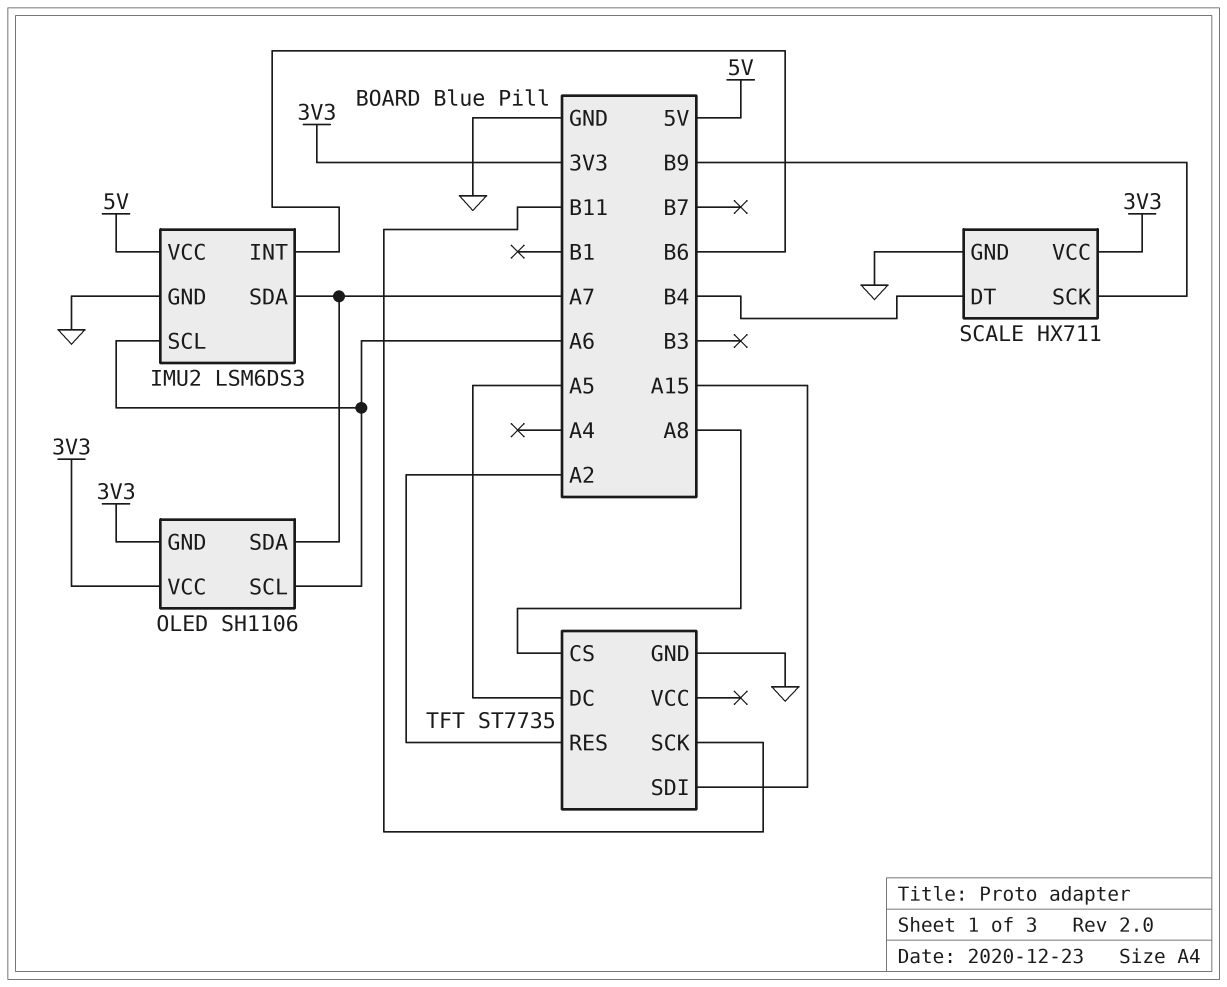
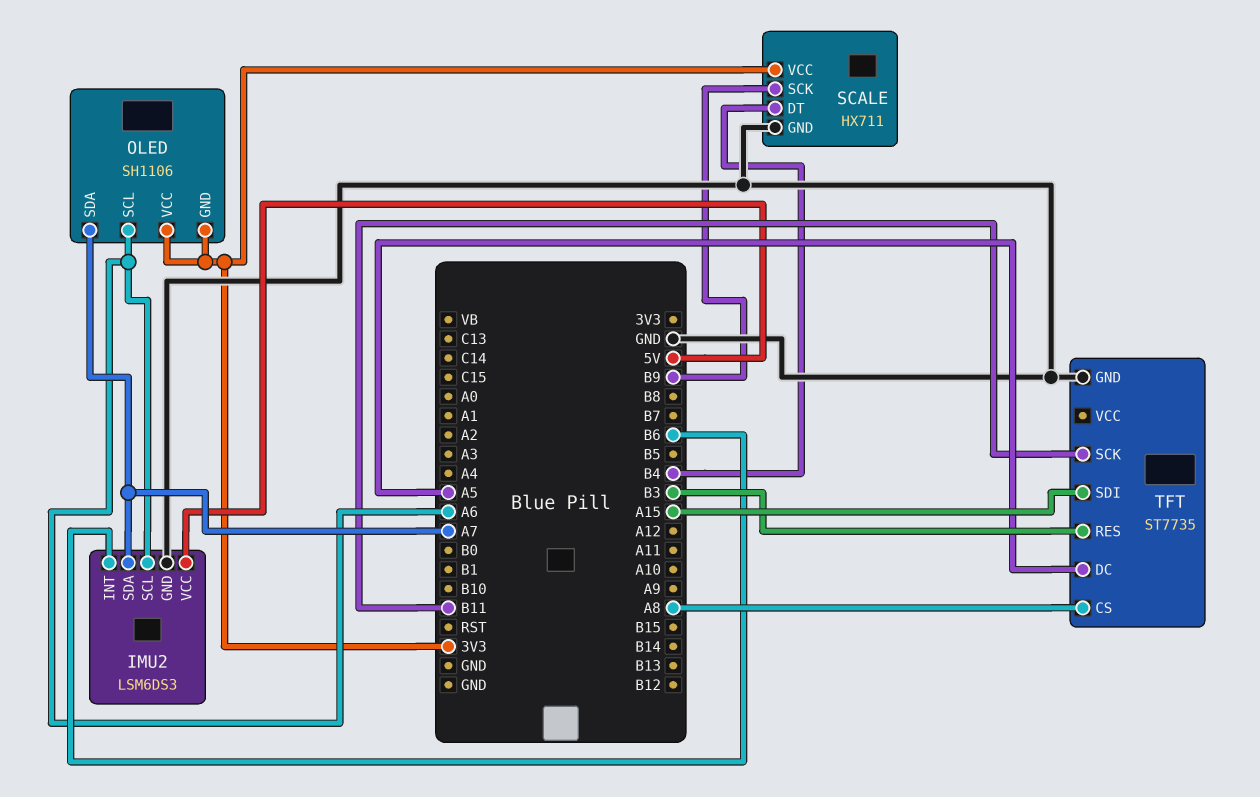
TFT pin RES: A2 -> B3

